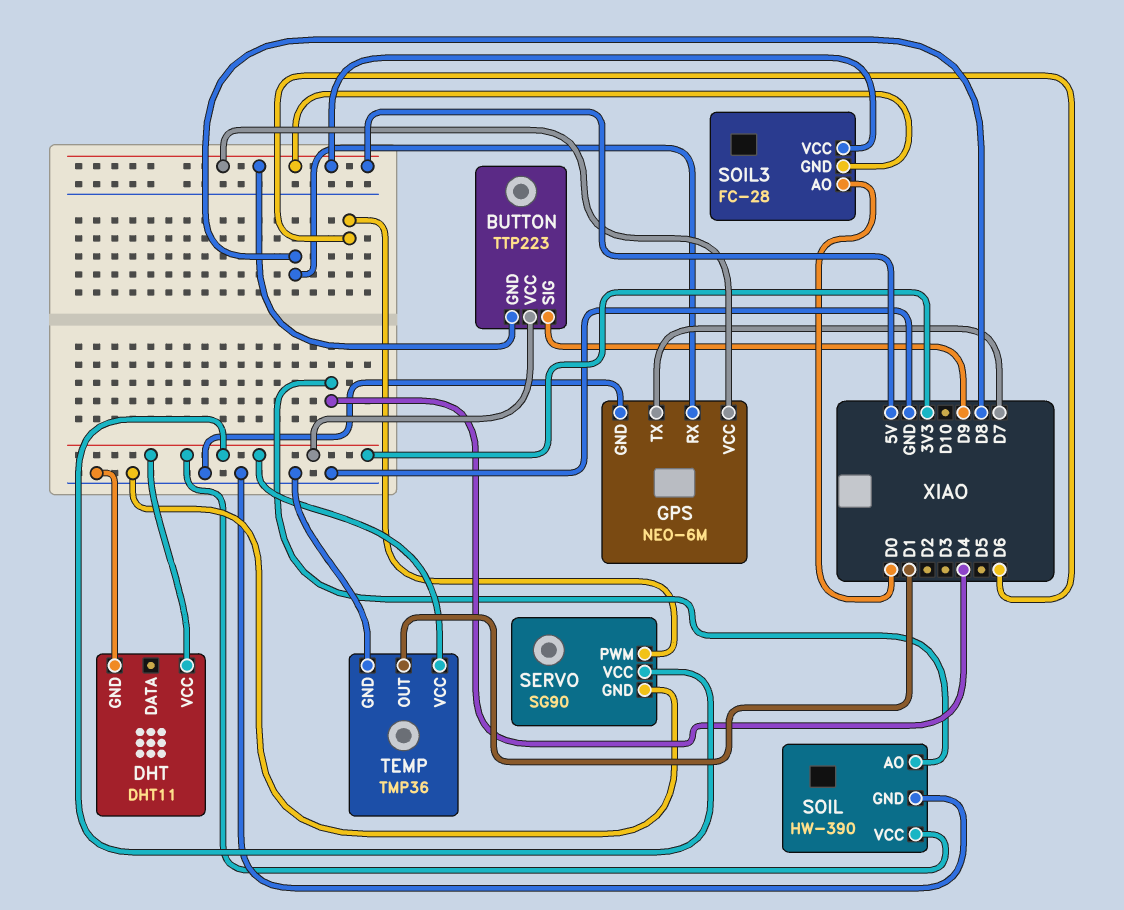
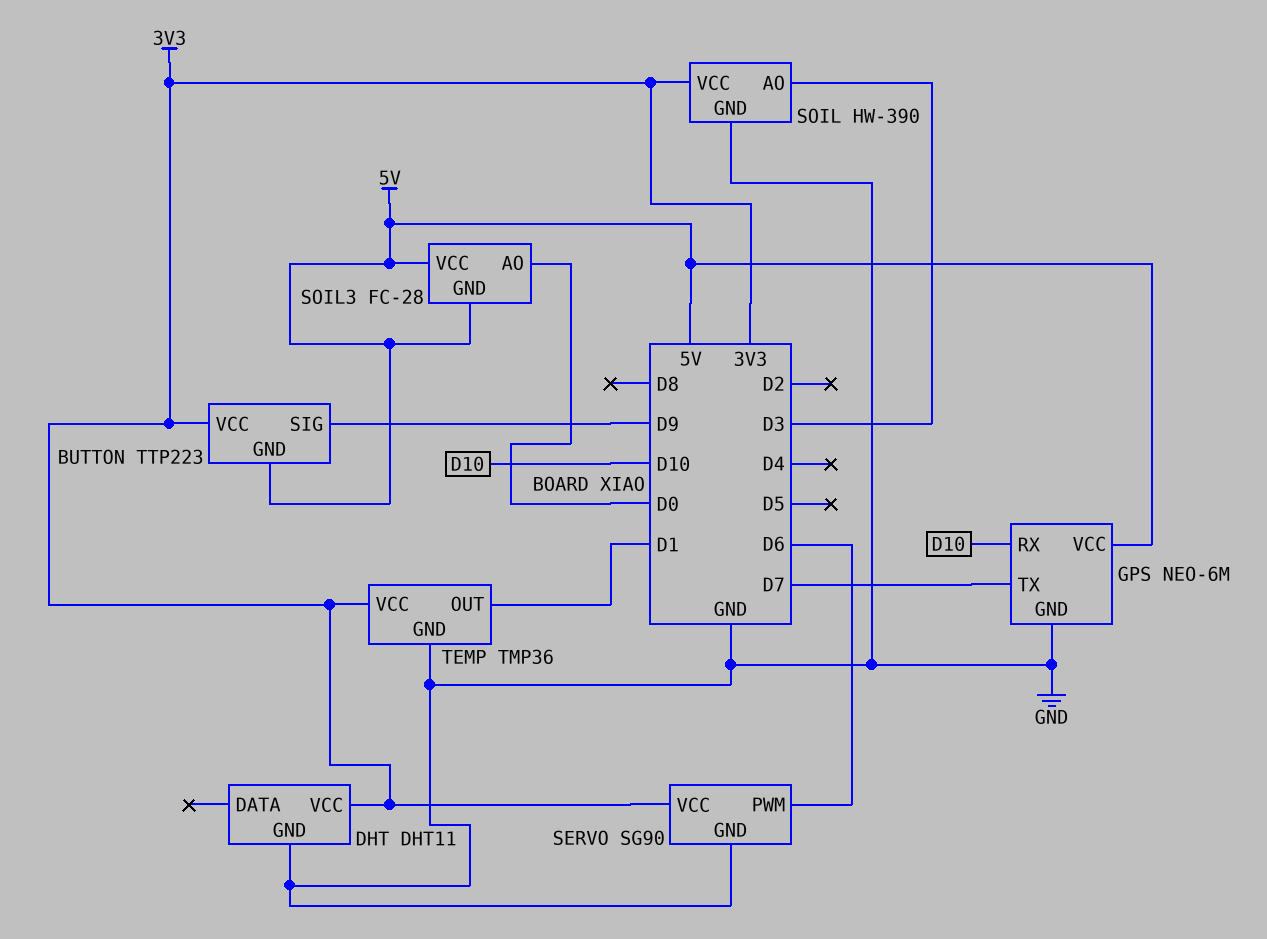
GPS pin RX: D8 -> D10
SOIL pin AO: D4 -> D3

